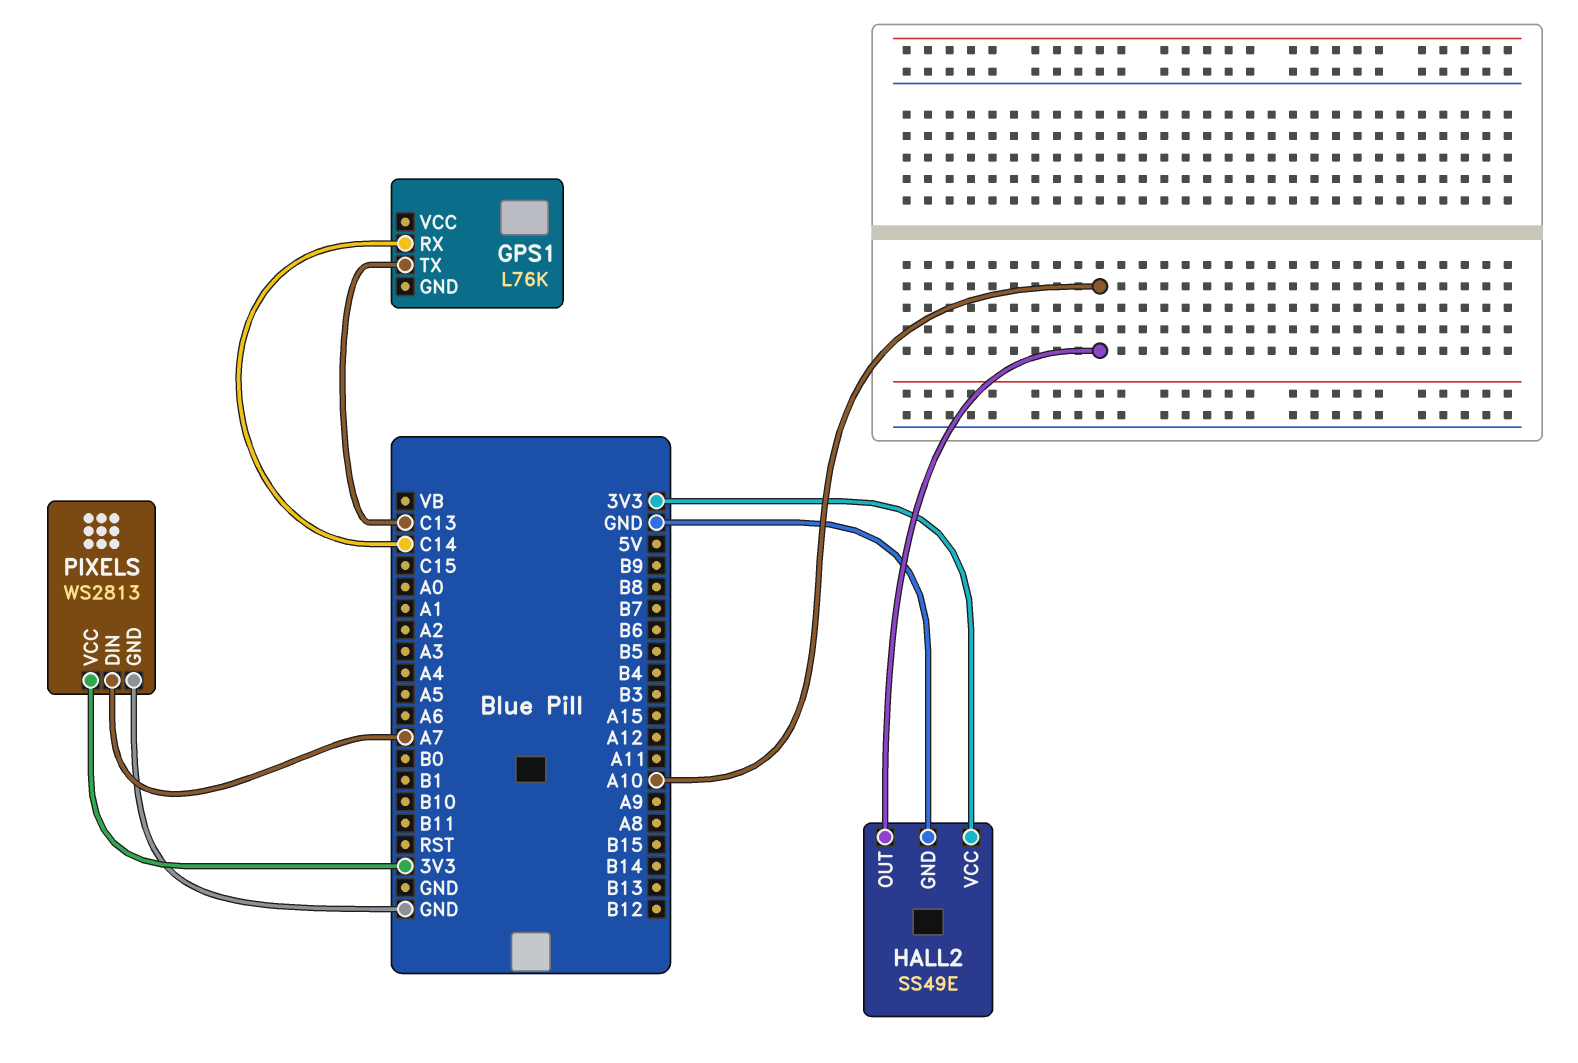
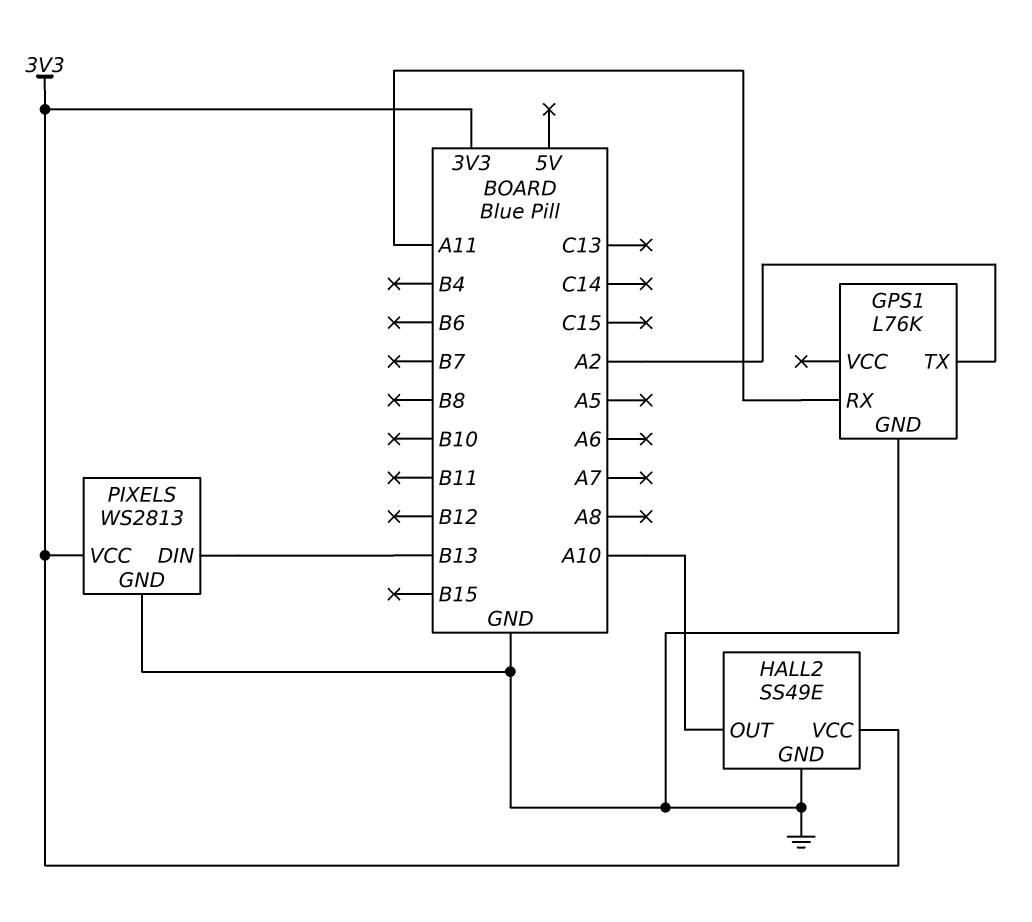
GPS1 pin GND: none -> GND
GPS1 pin RX: C14 -> A11
GPS1 pin TX: C13 -> A2
PIXELS pin DIN: A7 -> B13

